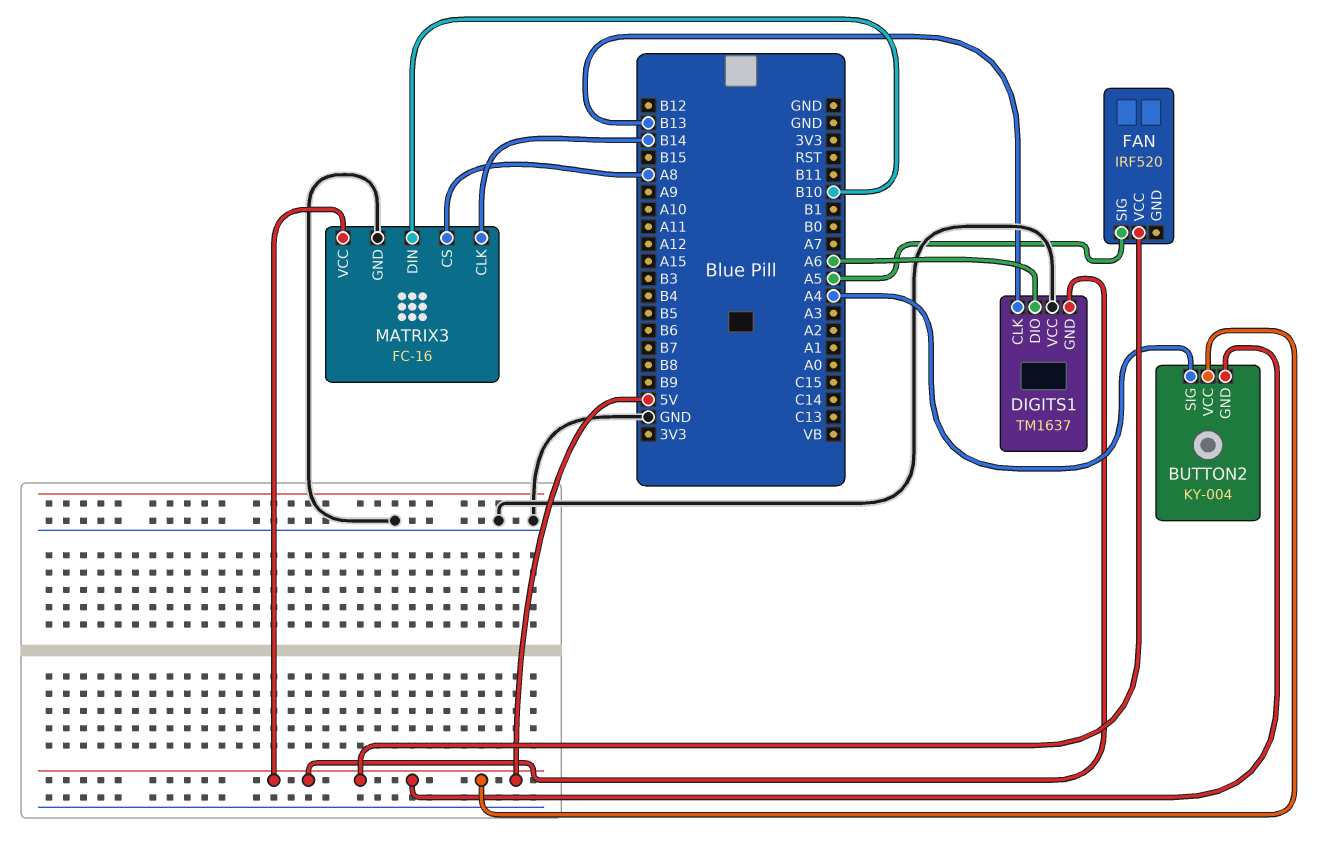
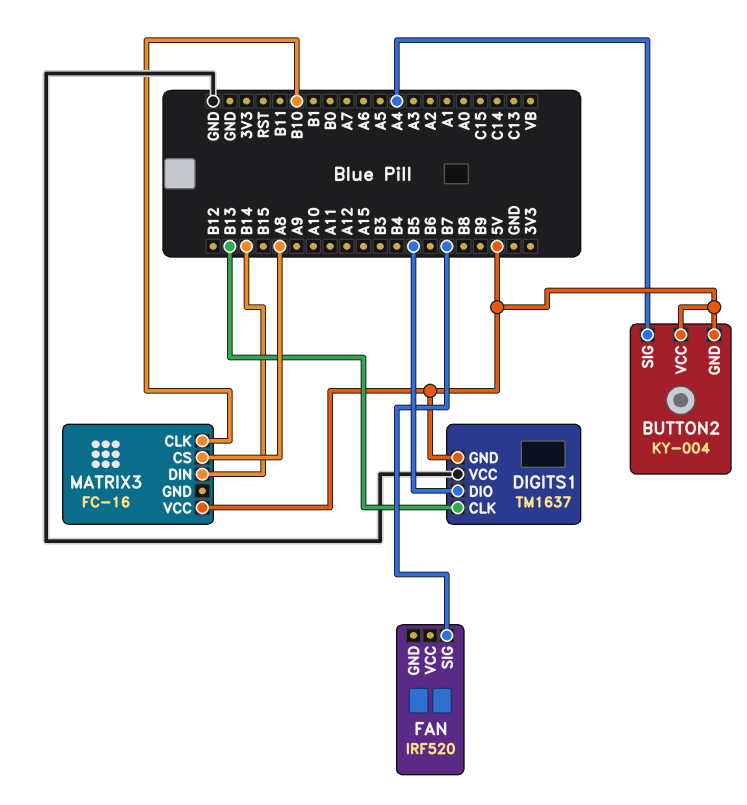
DIGITS1 pin DIO: A6 -> B5
FAN pin SIG: A5 -> B7
FAN pin VCC: 5V -> none
MATRIX3 pin CLK: B14 -> B10
MATRIX3 pin DIN: B10 -> B14
MATRIX3 pin GND: GND -> none

